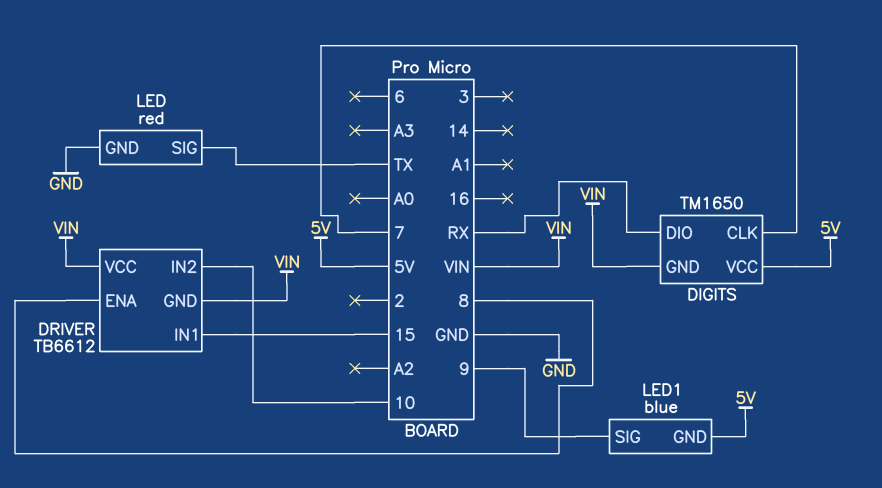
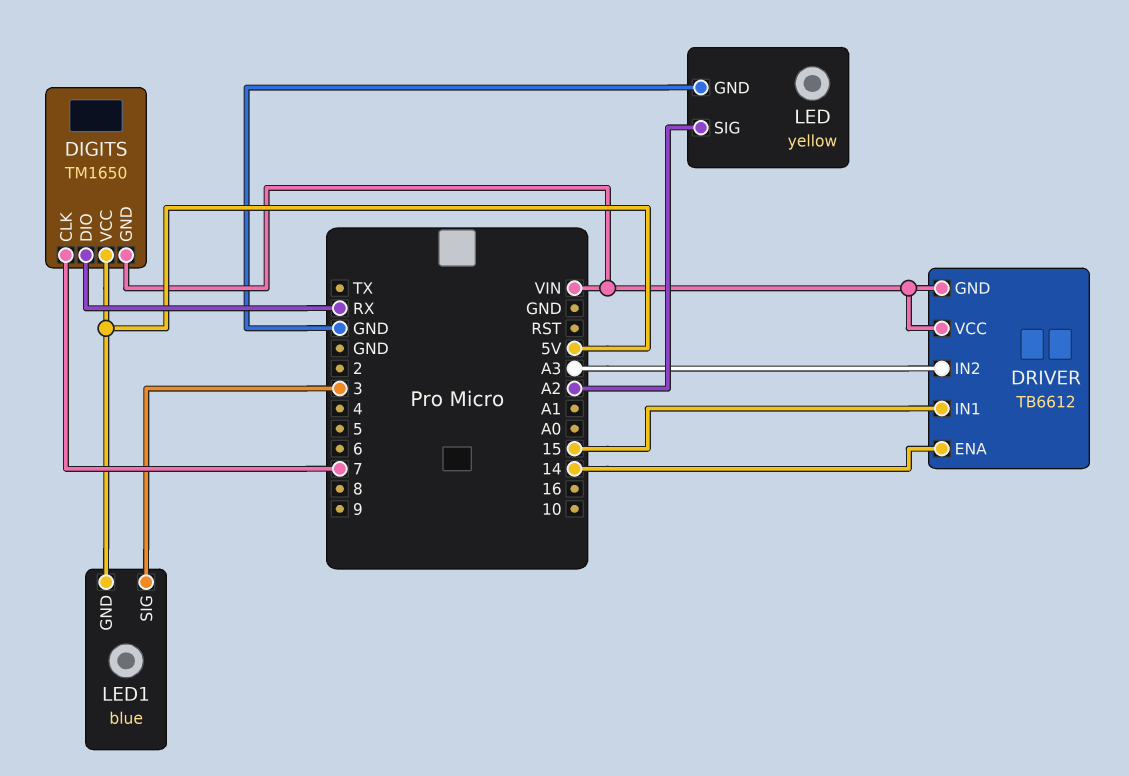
DRIVER pin ENA: 8 -> 14
DRIVER pin IN2: 10 -> A3
LED: red -> yellow
LED pin SIG: TX -> A2
LED1 pin SIG: 9 -> 3

